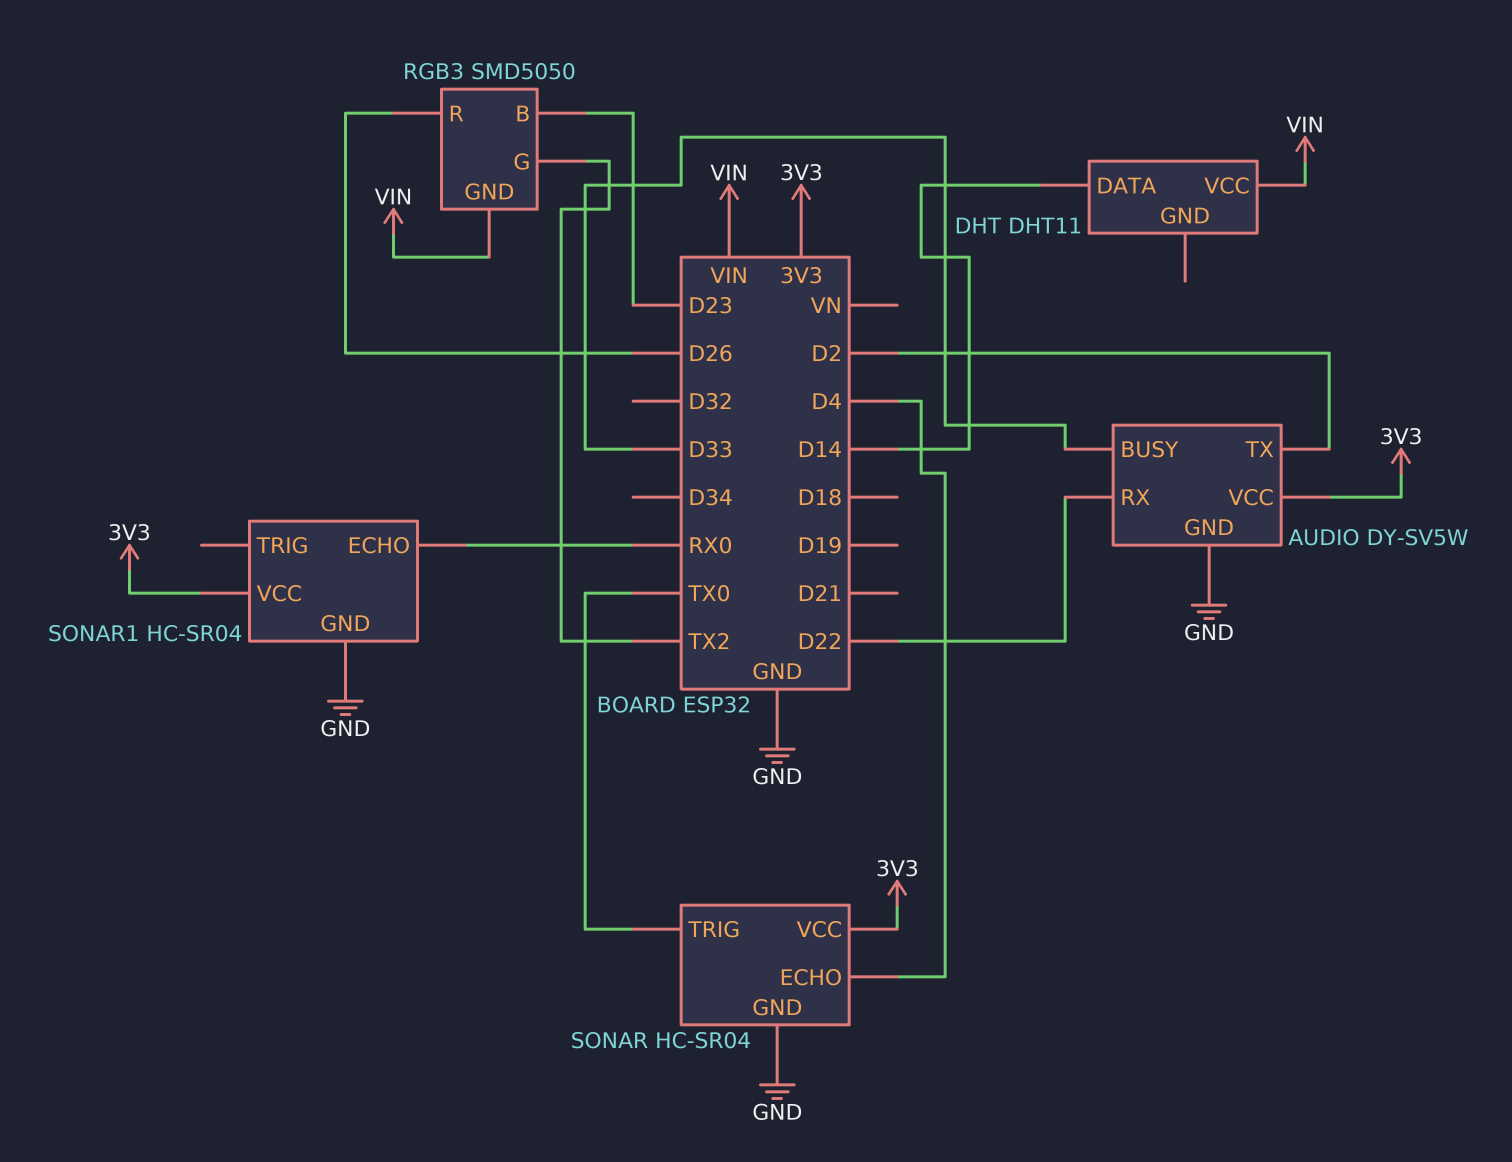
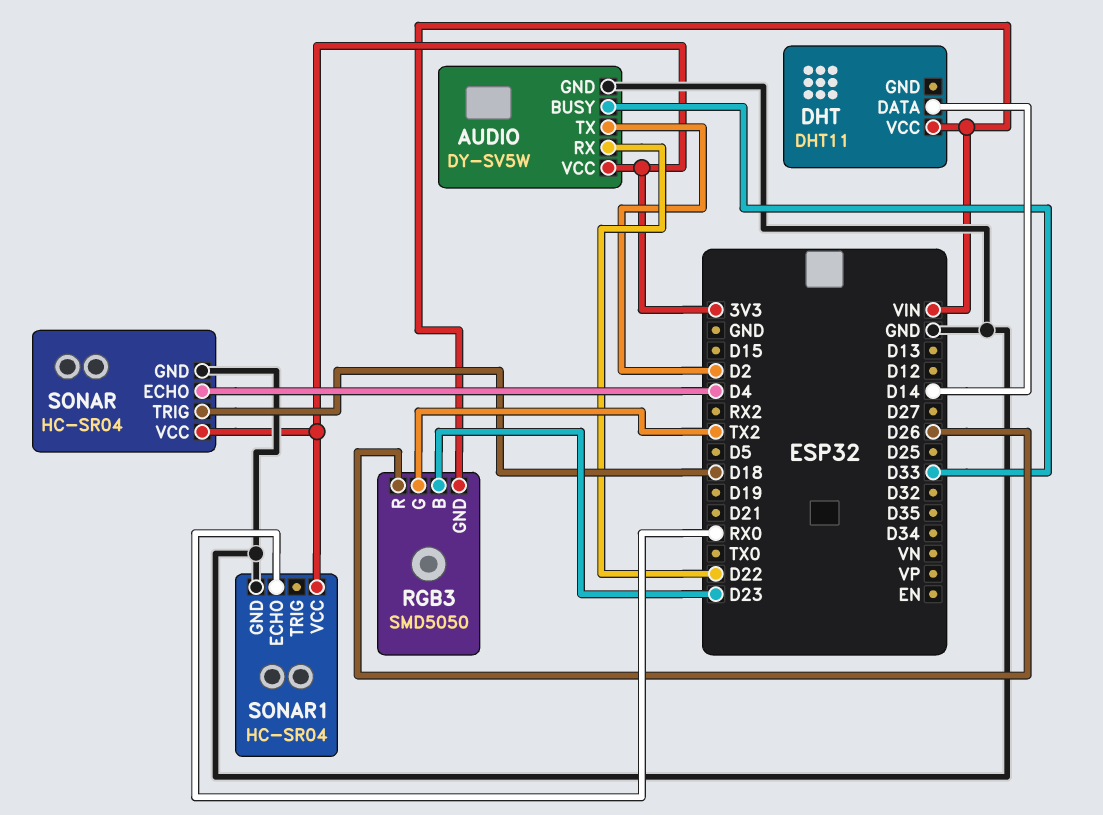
SONAR pin TRIG: TX0 -> D18

